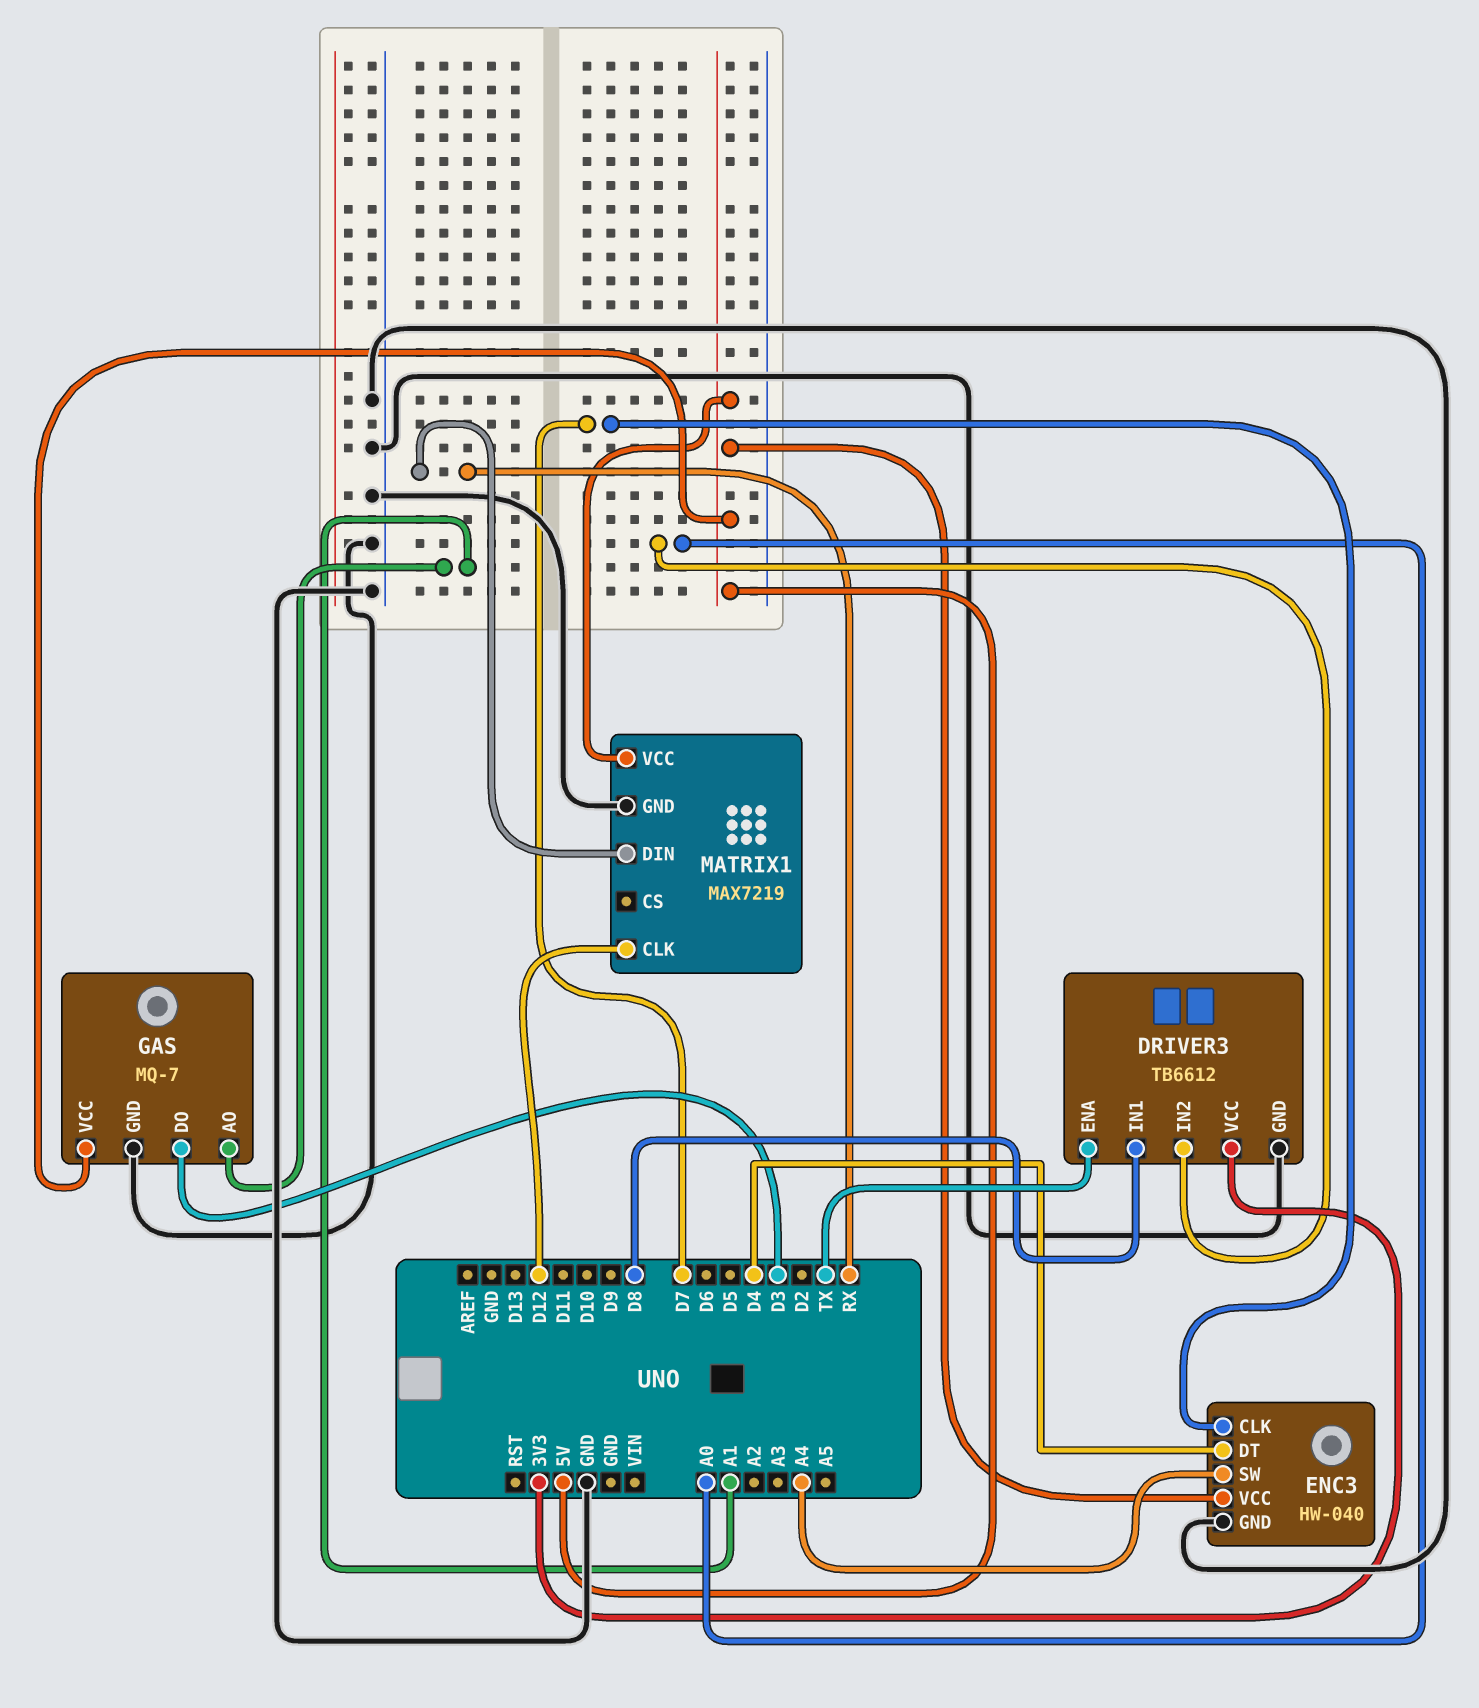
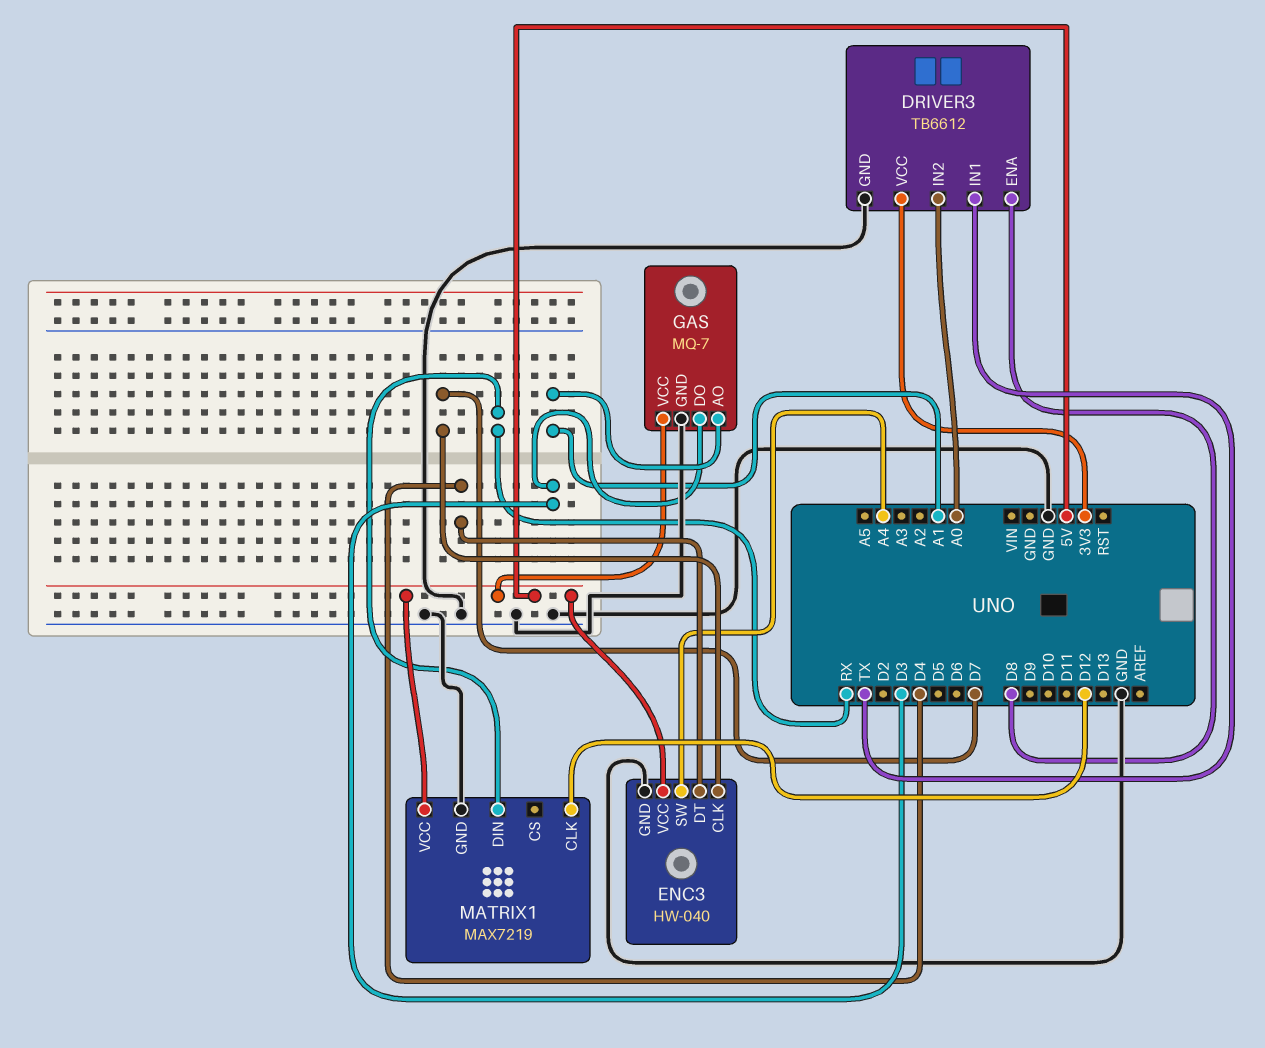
DRIVER3 pin ENA: TX -> D8
DRIVER3 pin IN1: D8 -> TX

